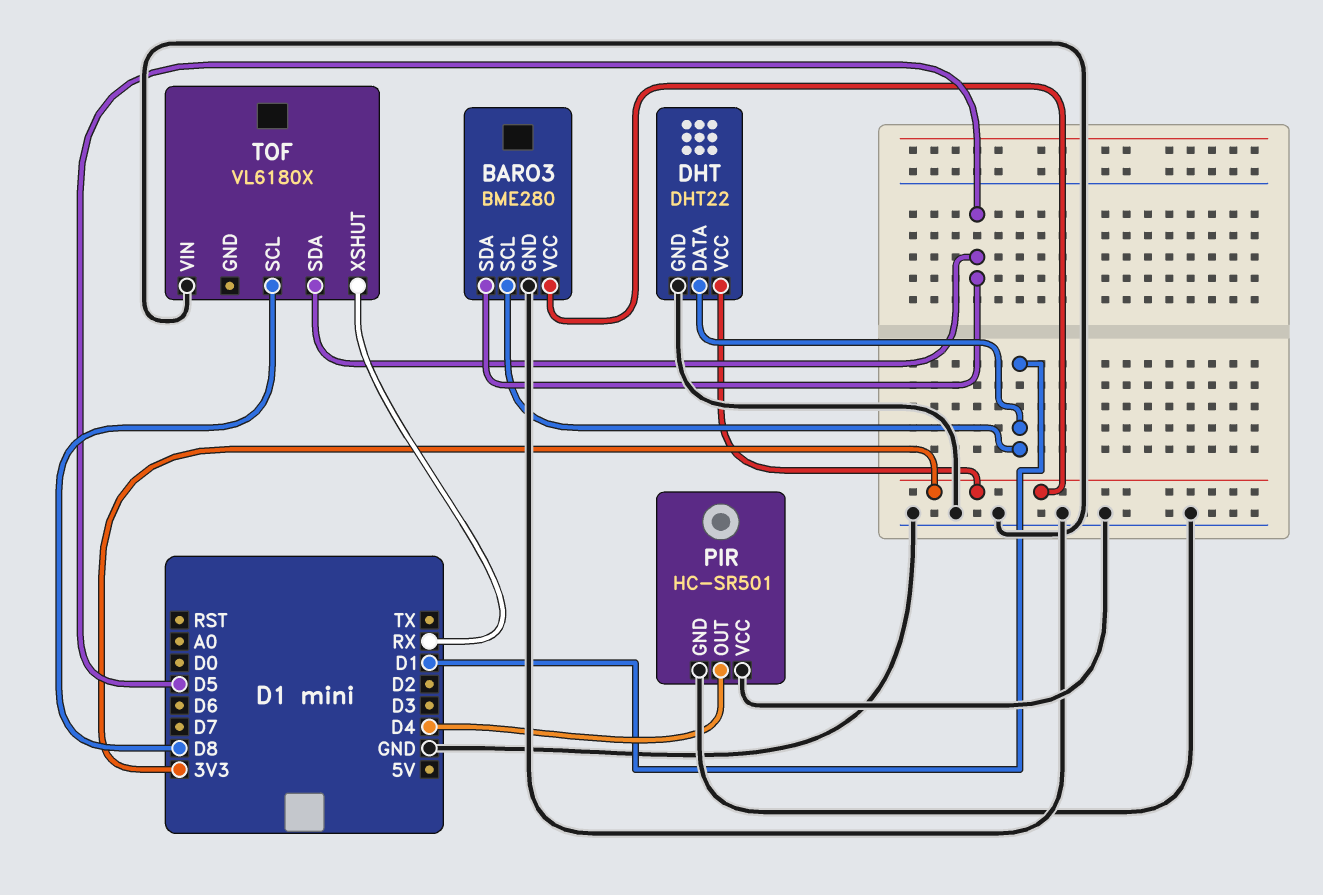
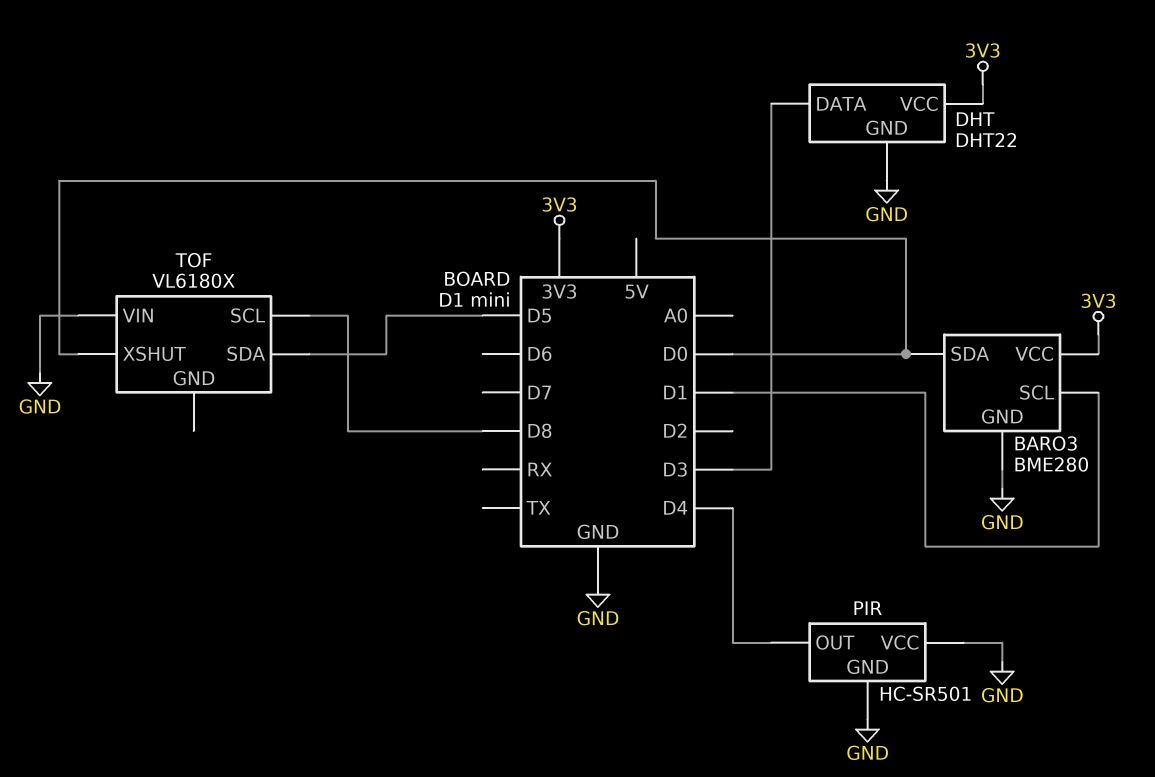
BARO3 pin SDA: D5 -> D0
DHT pin DATA: D1 -> D3
TOF pin XSHUT: RX -> D0

